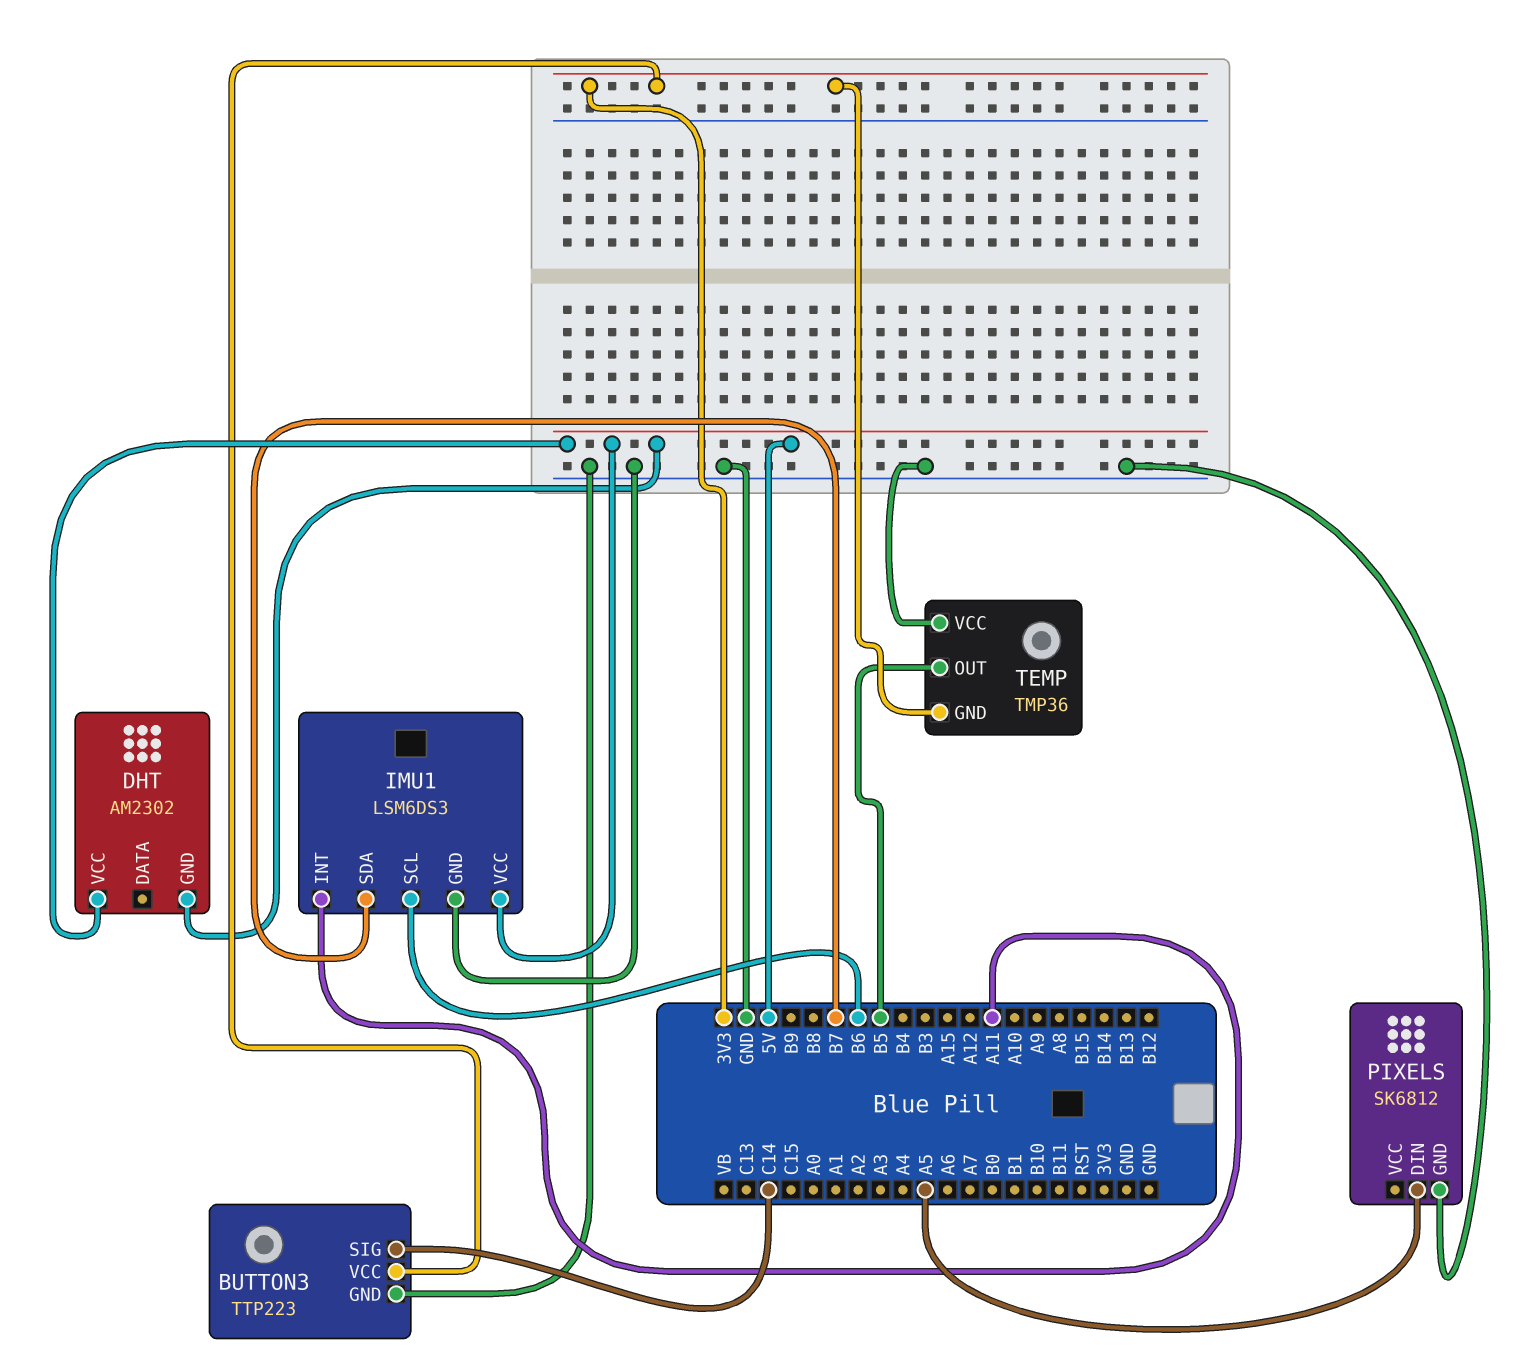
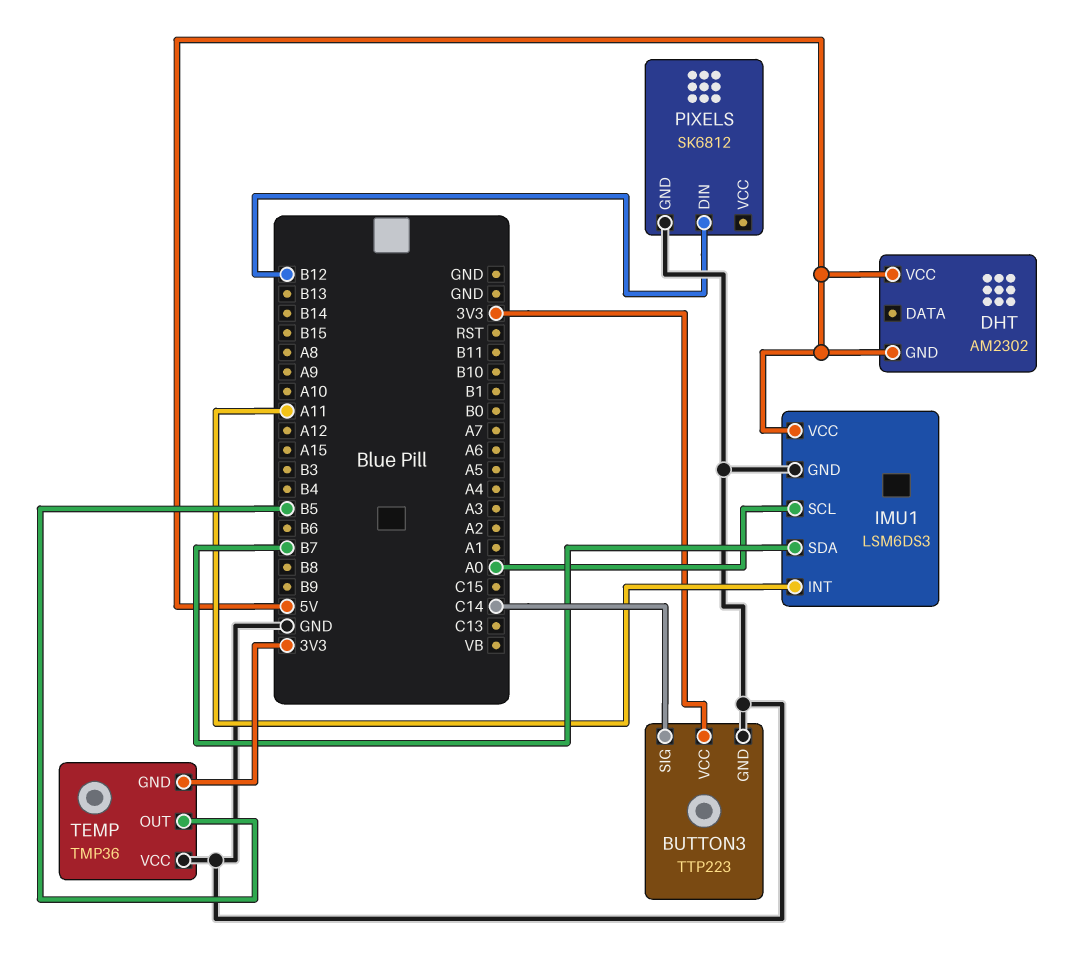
IMU1 pin SCL: B6 -> A0
PIXELS pin DIN: A5 -> B12

